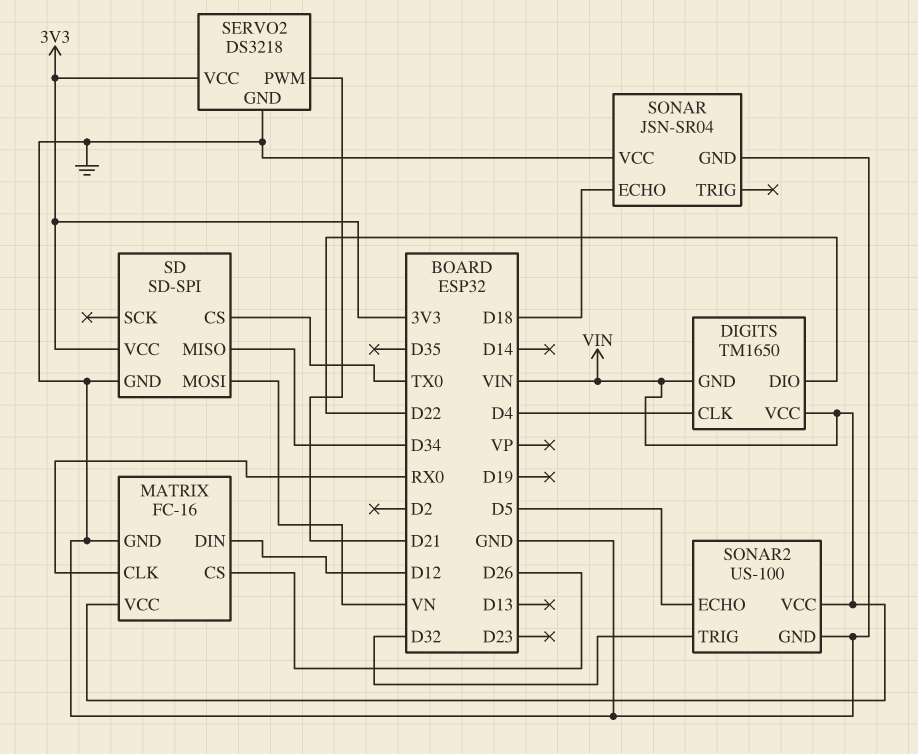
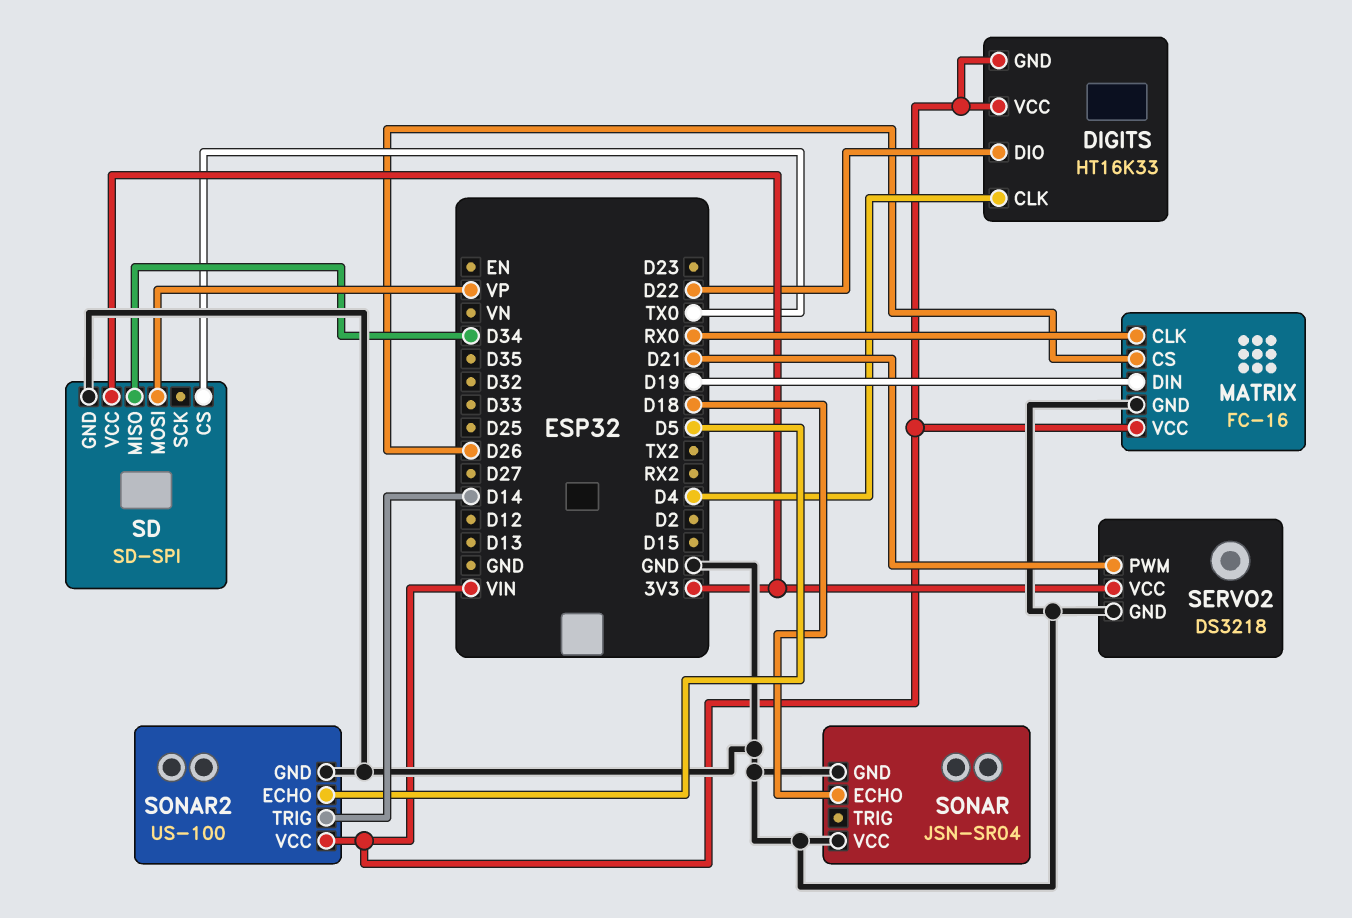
DIGITS: TM1650 -> HT16K33
MATRIX pin DIN: D12 -> D19
SD pin MOSI: VN -> VP
SONAR2 pin TRIG: D32 -> D14

